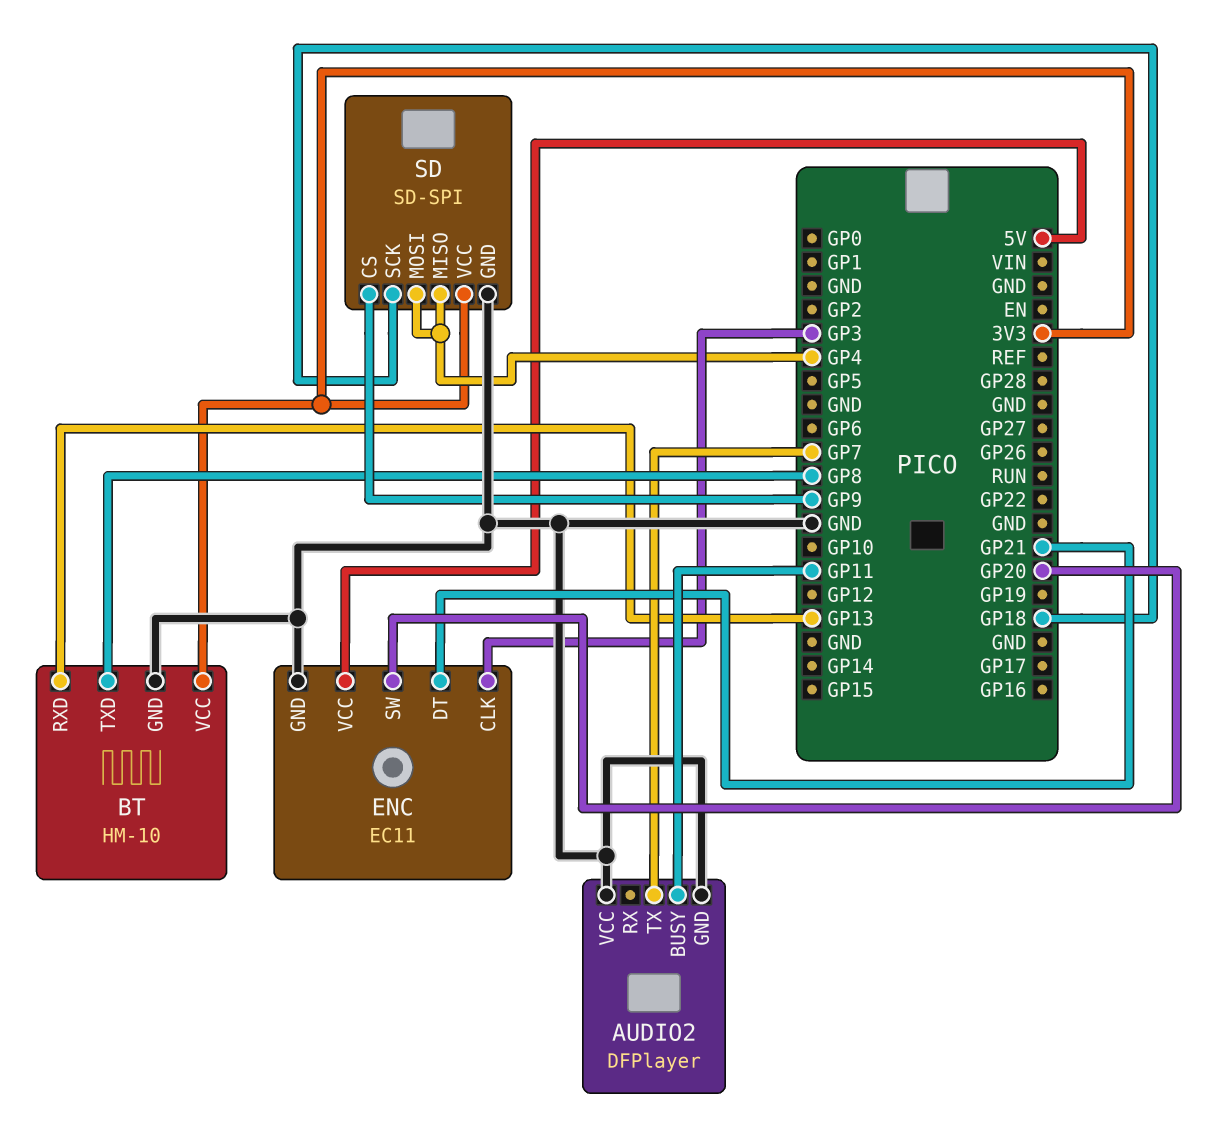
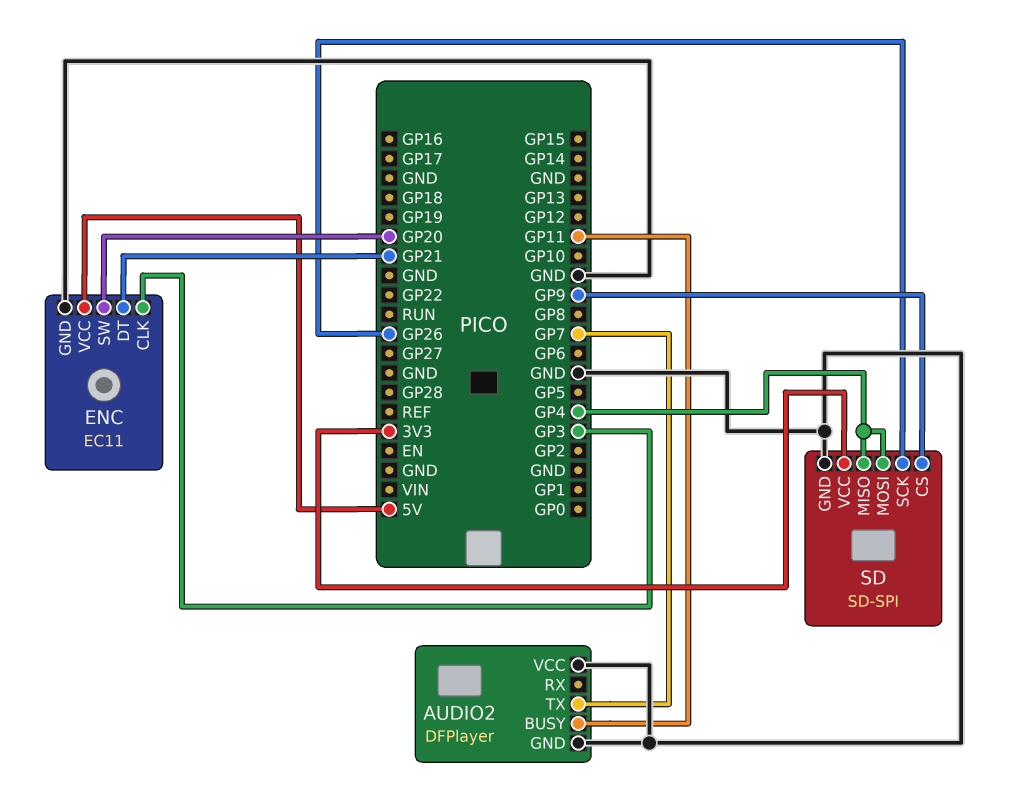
BT: HM-10 -> none
BT pin GND: GND -> none
BT pin RXD: GP13 -> none
BT pin TXD: GP8 -> none
BT pin VCC: 3V3 -> none
SD pin SCK: GP18 -> GP26

